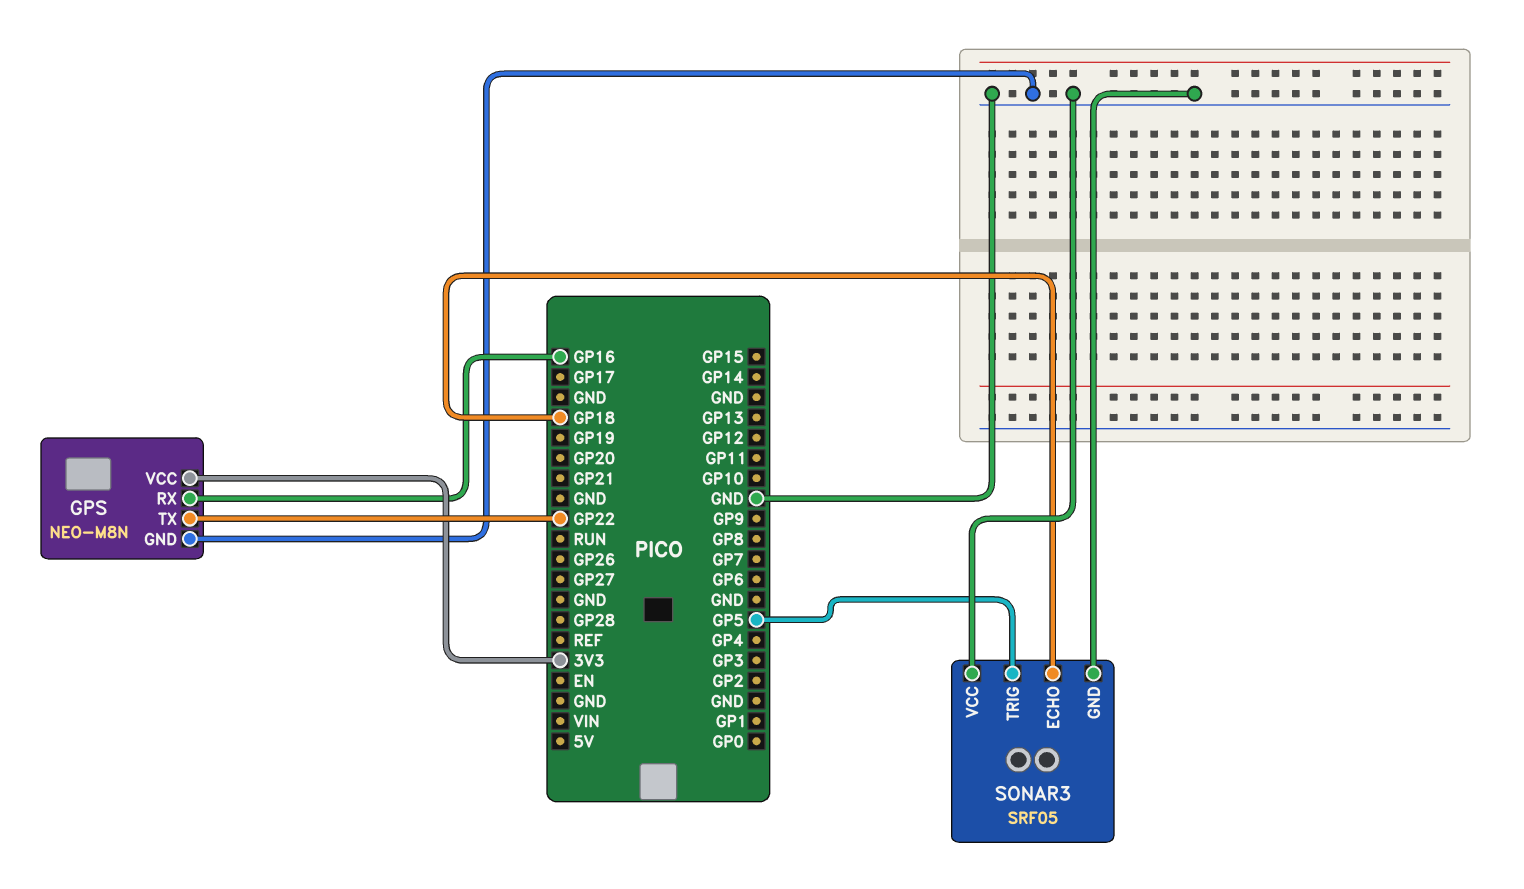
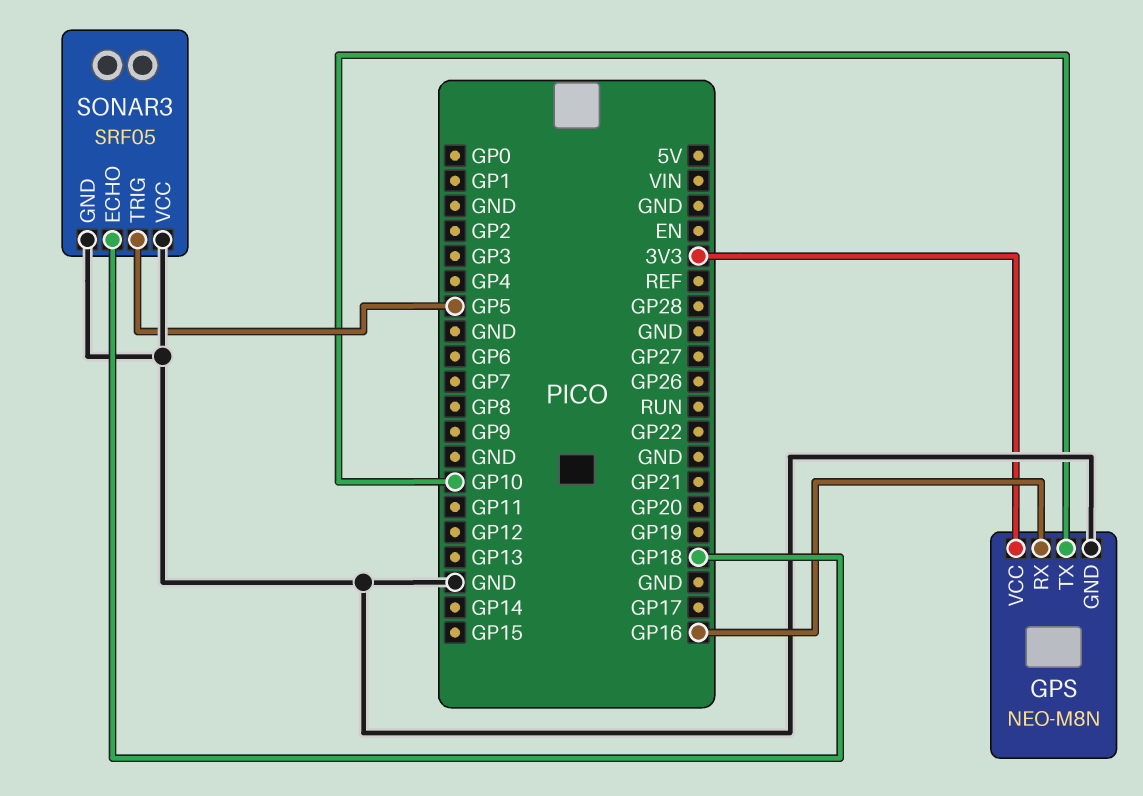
GPS pin TX: GP22 -> GP10

